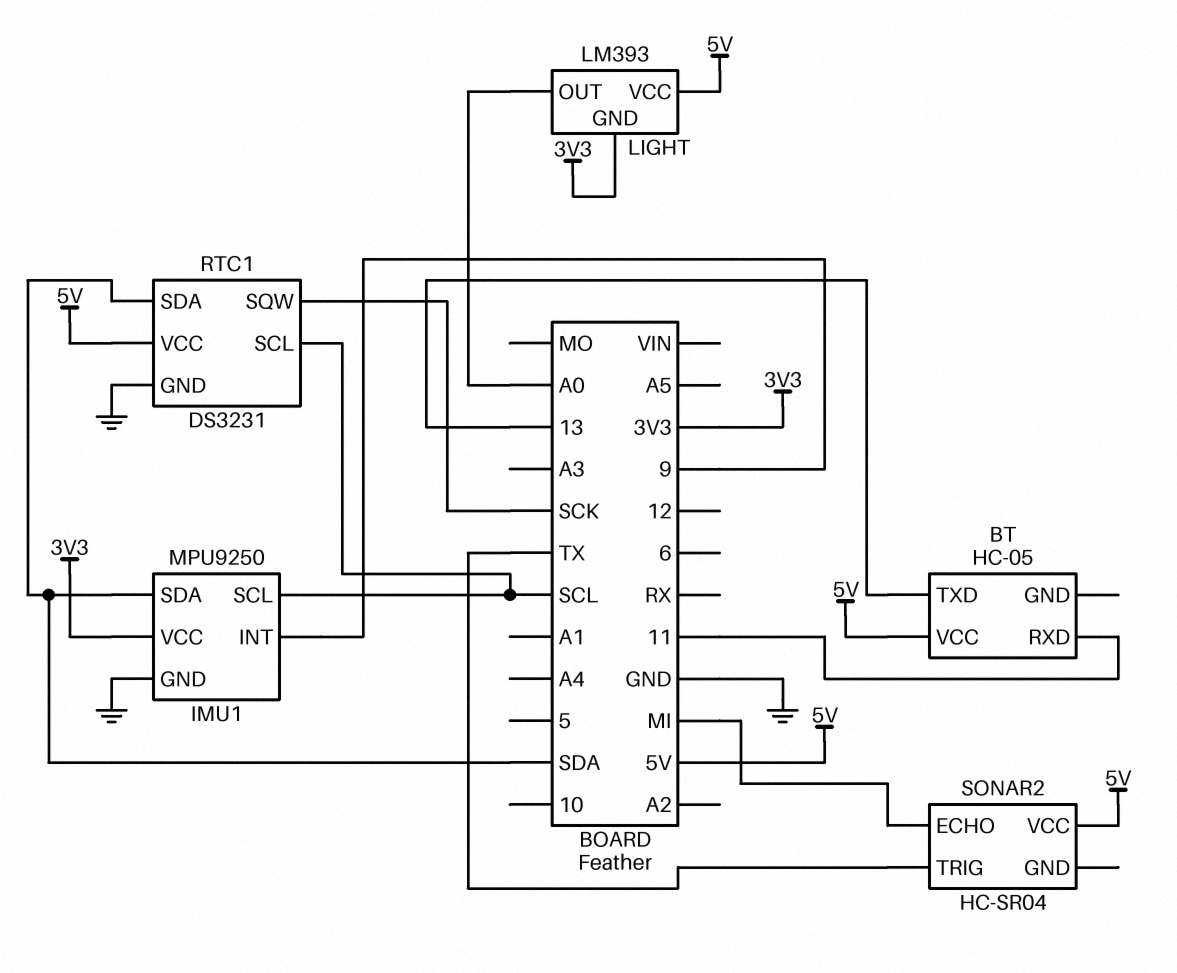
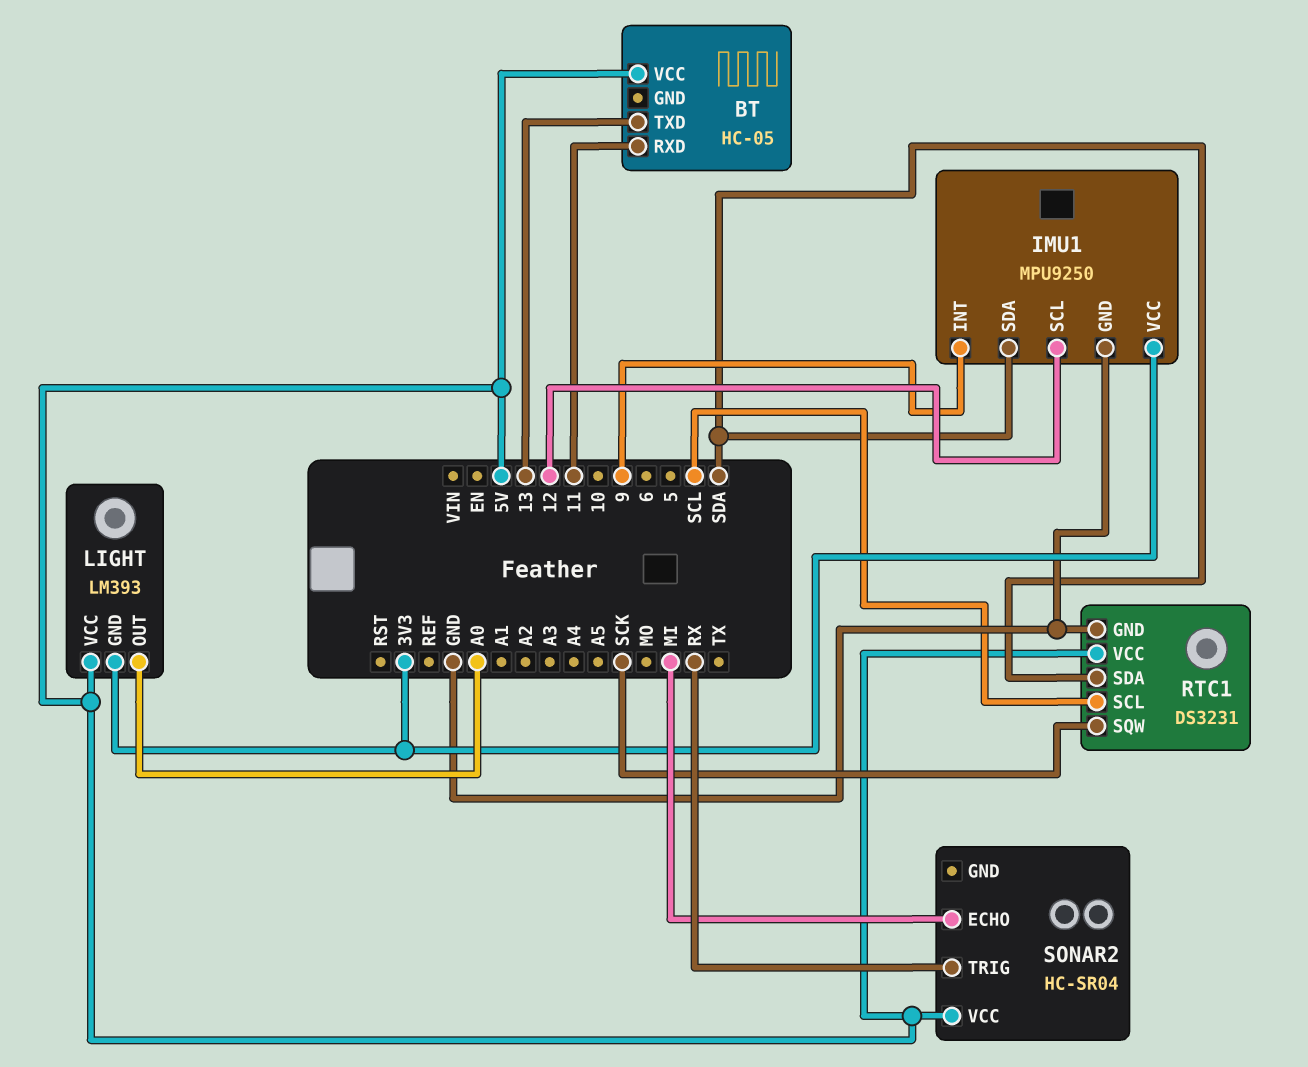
IMU1 pin SCL: SCL -> 12
SONAR2 pin TRIG: TX -> RX

